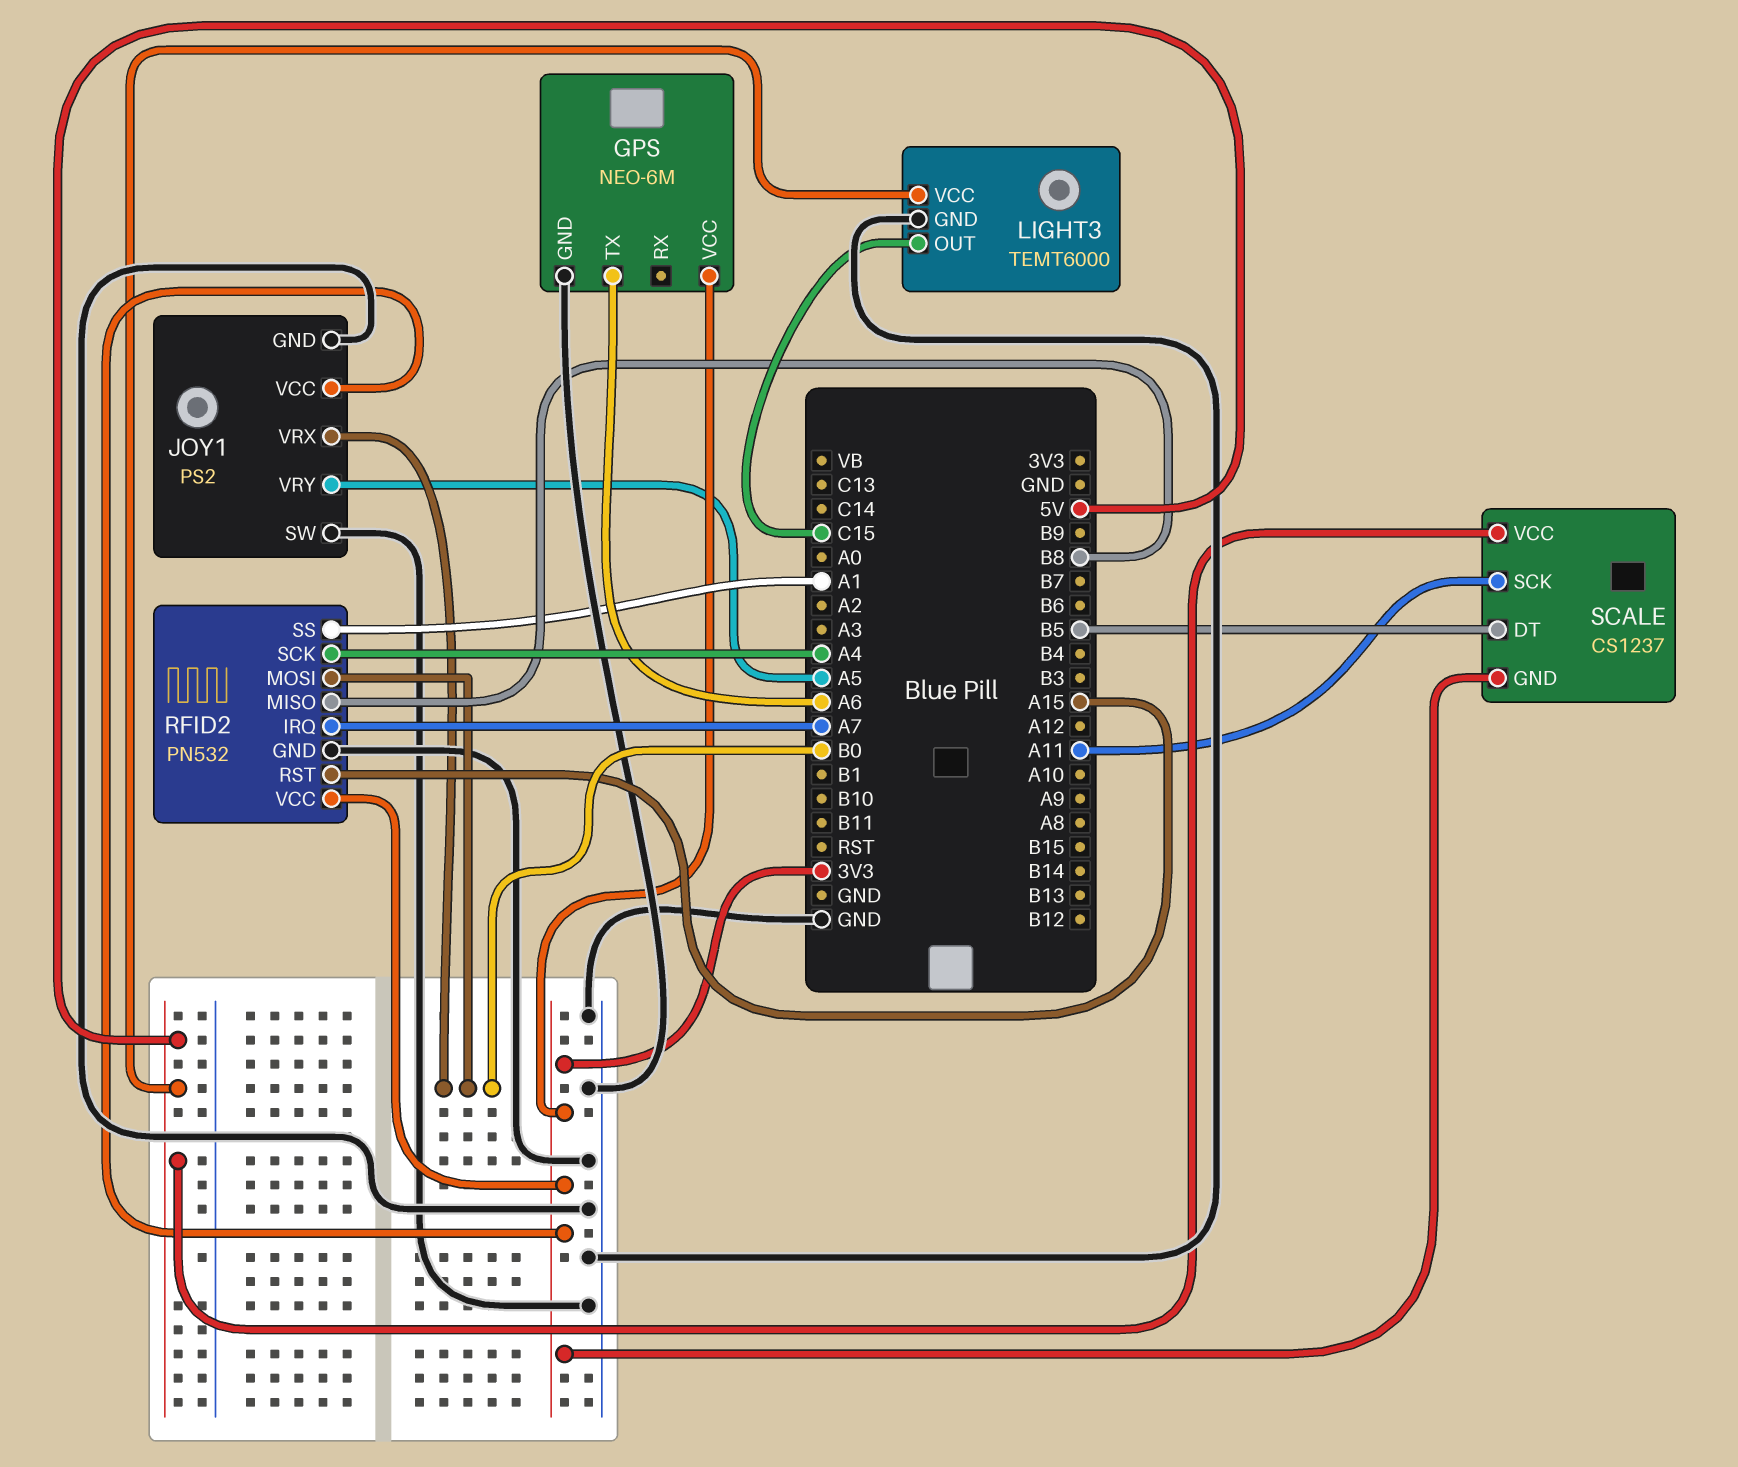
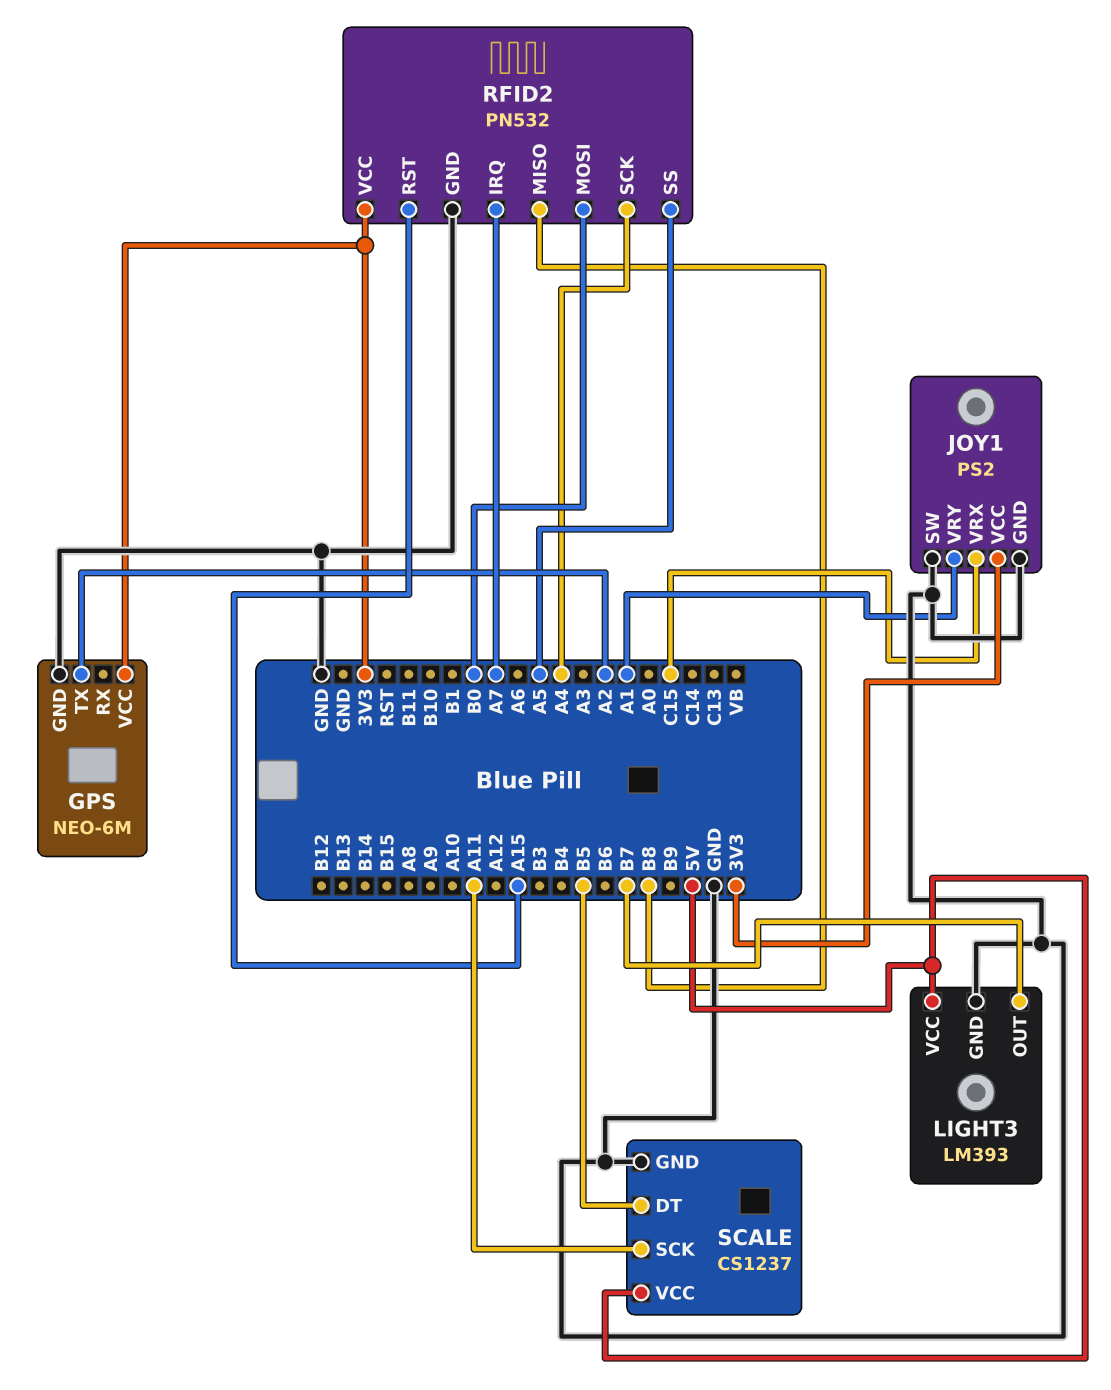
GPS pin TX: A6 -> A2
JOY1 pin VRX: B0 -> C15
JOY1 pin VRY: A5 -> A1
LIGHT3: TEMT6000 -> LM393
LIGHT3 pin OUT: C15 -> B7
RFID2 pin SS: A1 -> A5
SCALE pin GND: 3V3 -> GND

